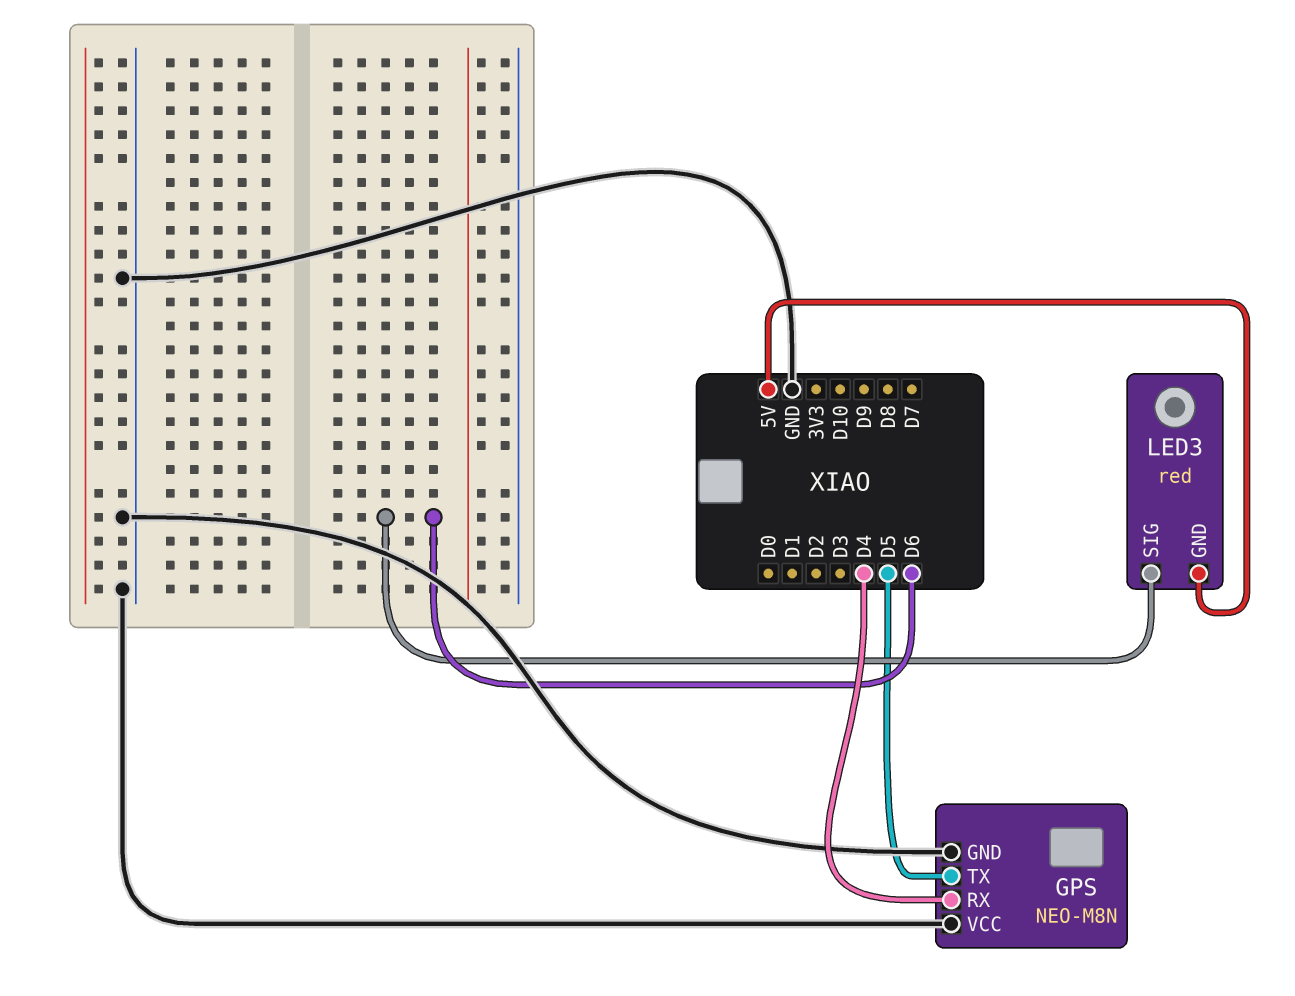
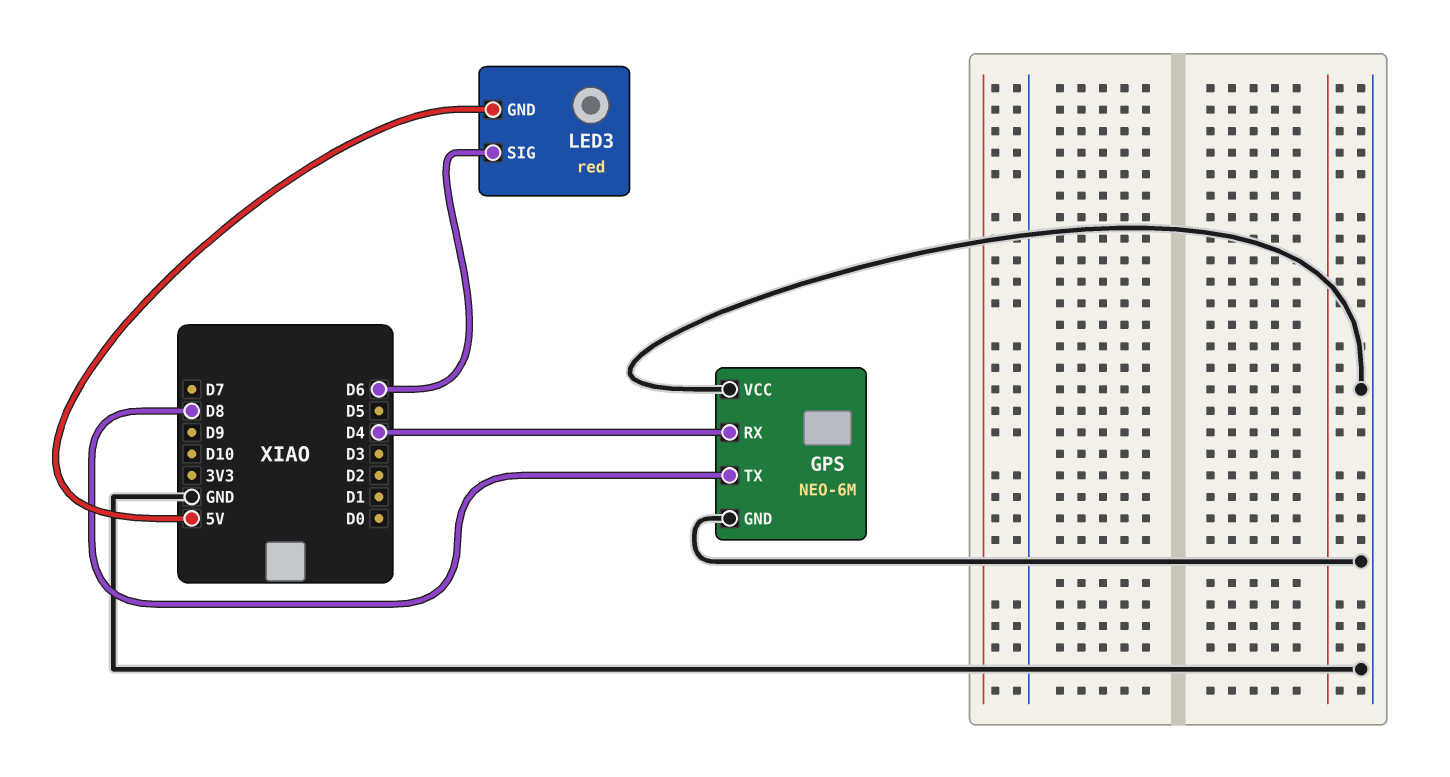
GPS: NEO-M8N -> NEO-6M
GPS pin TX: D5 -> D8

